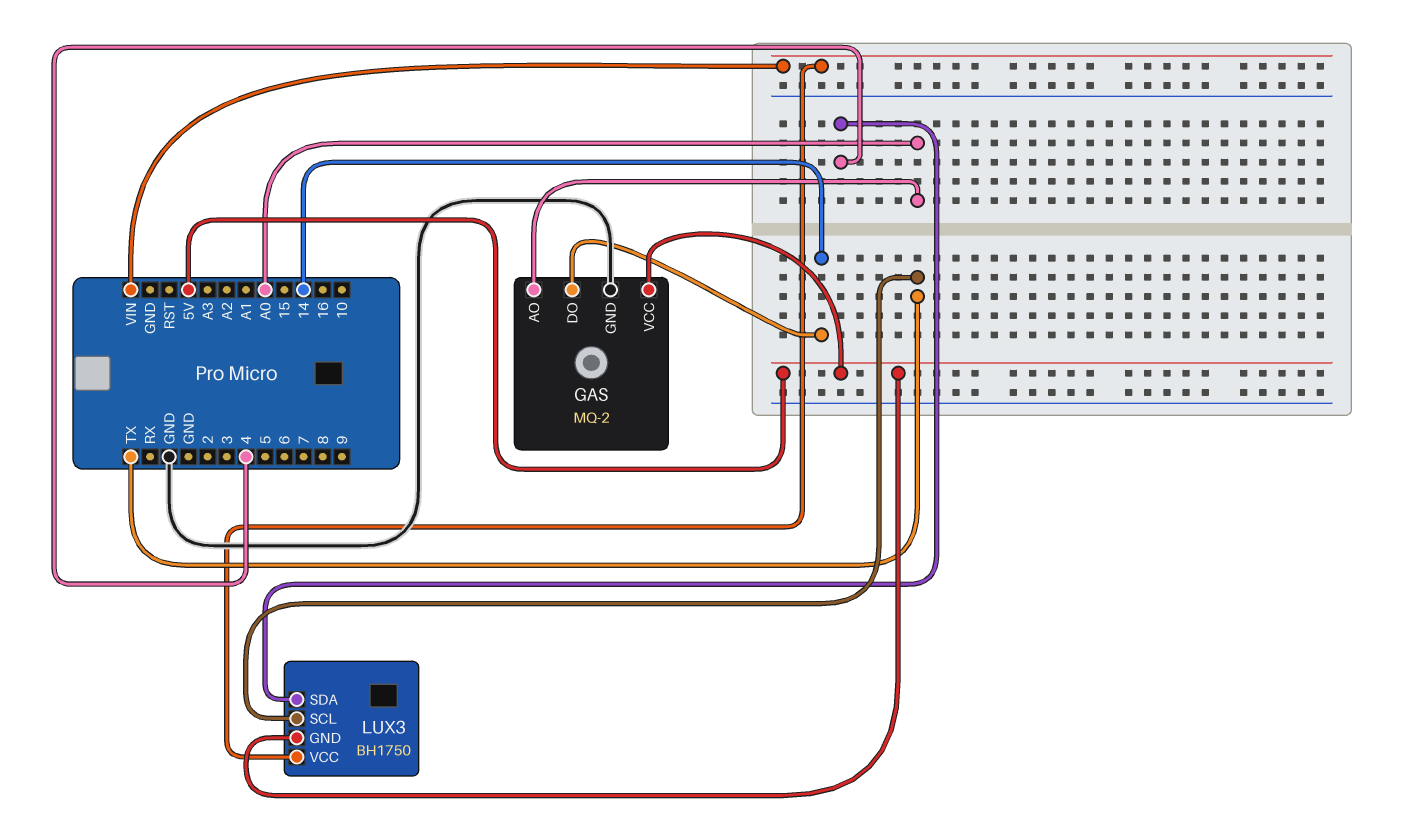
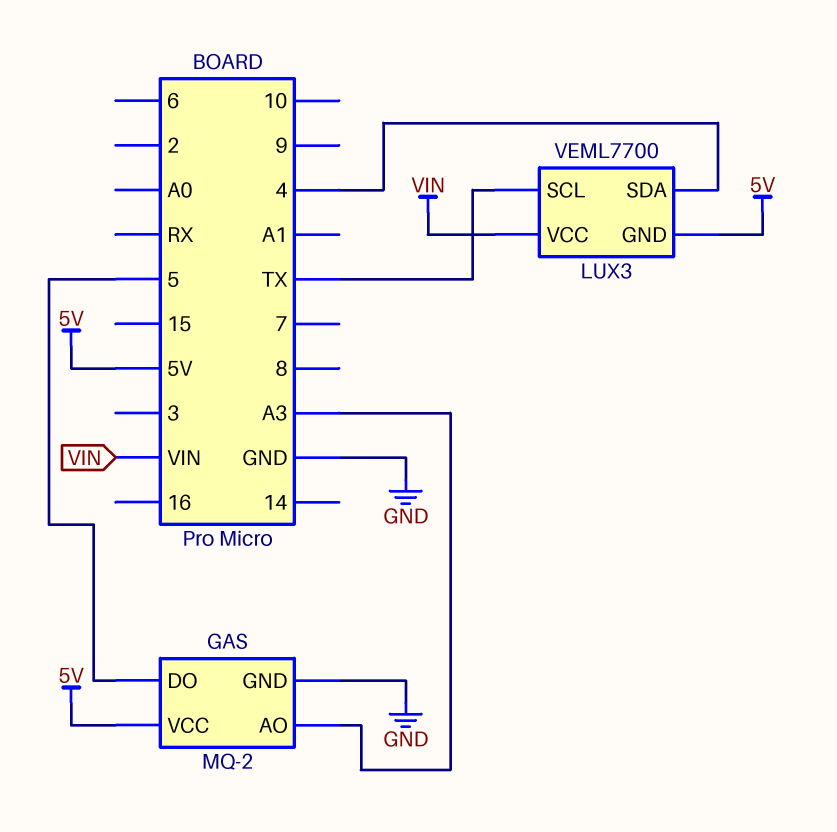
GAS pin AO: A0 -> A3
GAS pin DO: 14 -> 5
LUX3: BH1750 -> VEML7700

